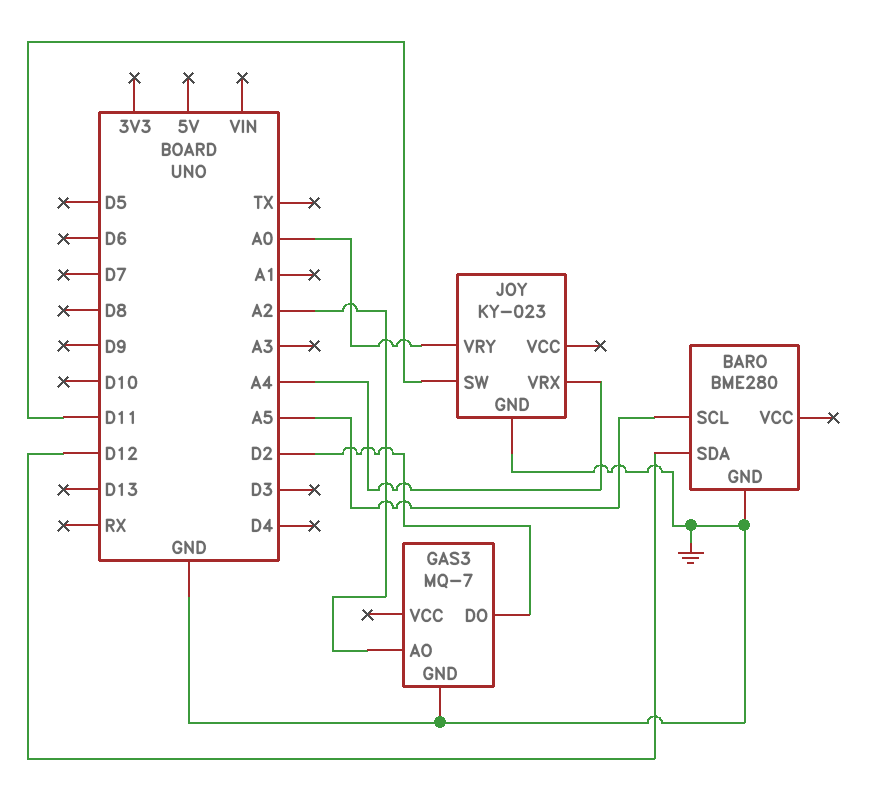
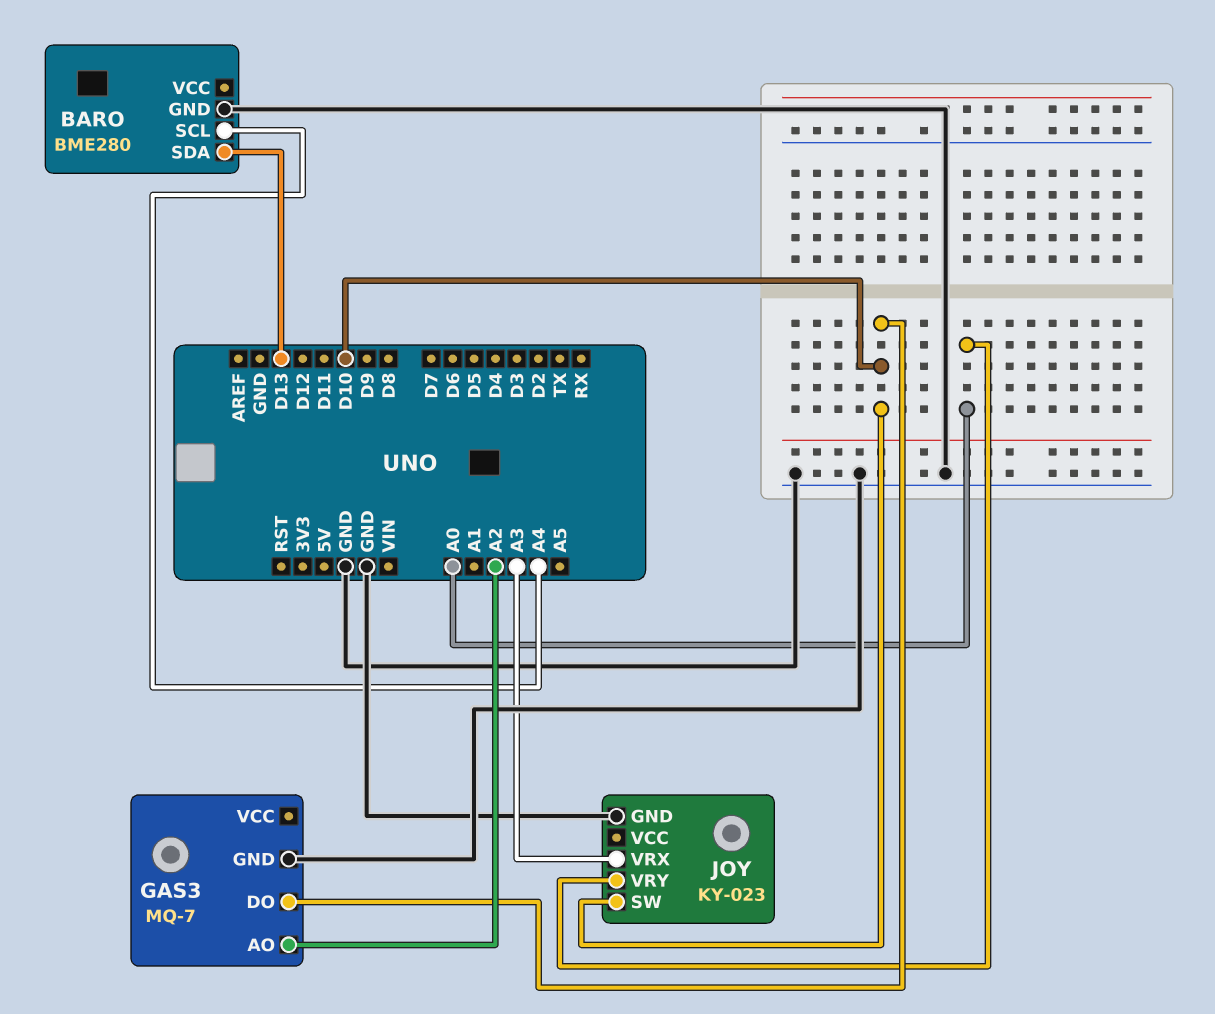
BARO pin SCL: A5 -> A4
BARO pin SDA: D12 -> D13
GAS3 pin DO: D2 -> D10
JOY pin SW: D11 -> D10
JOY pin VRX: A4 -> A3

